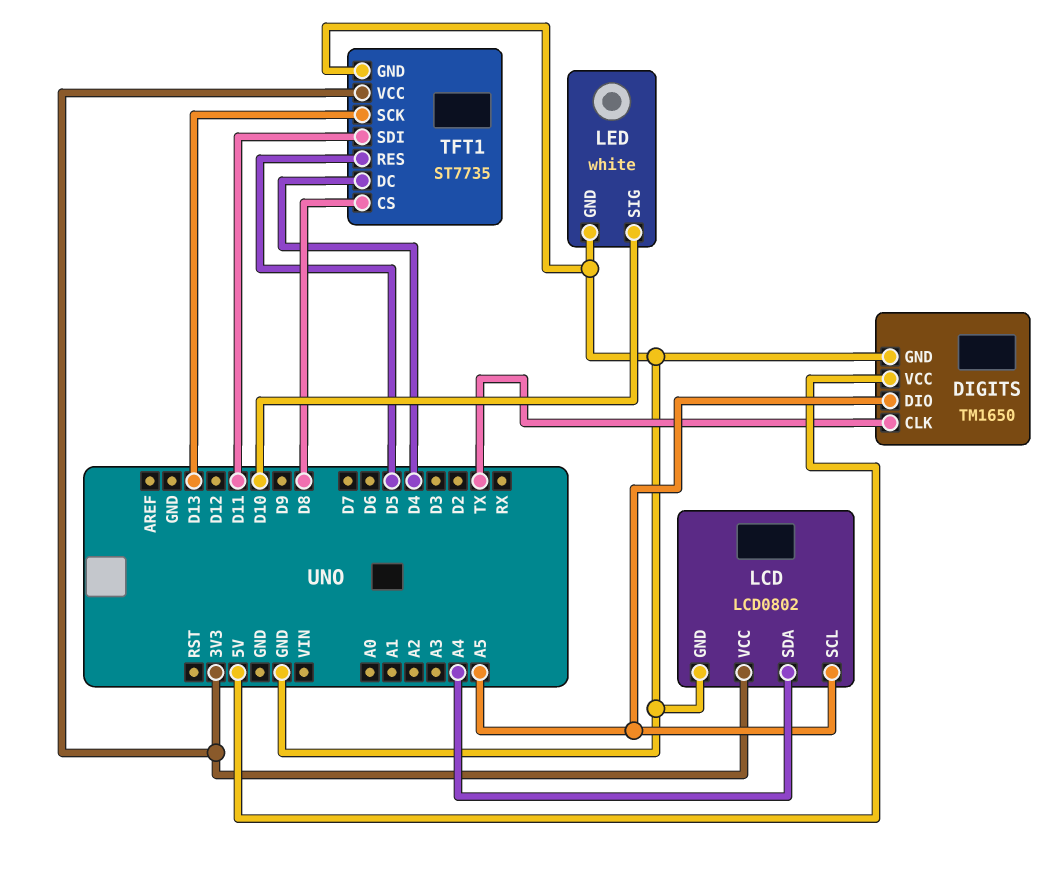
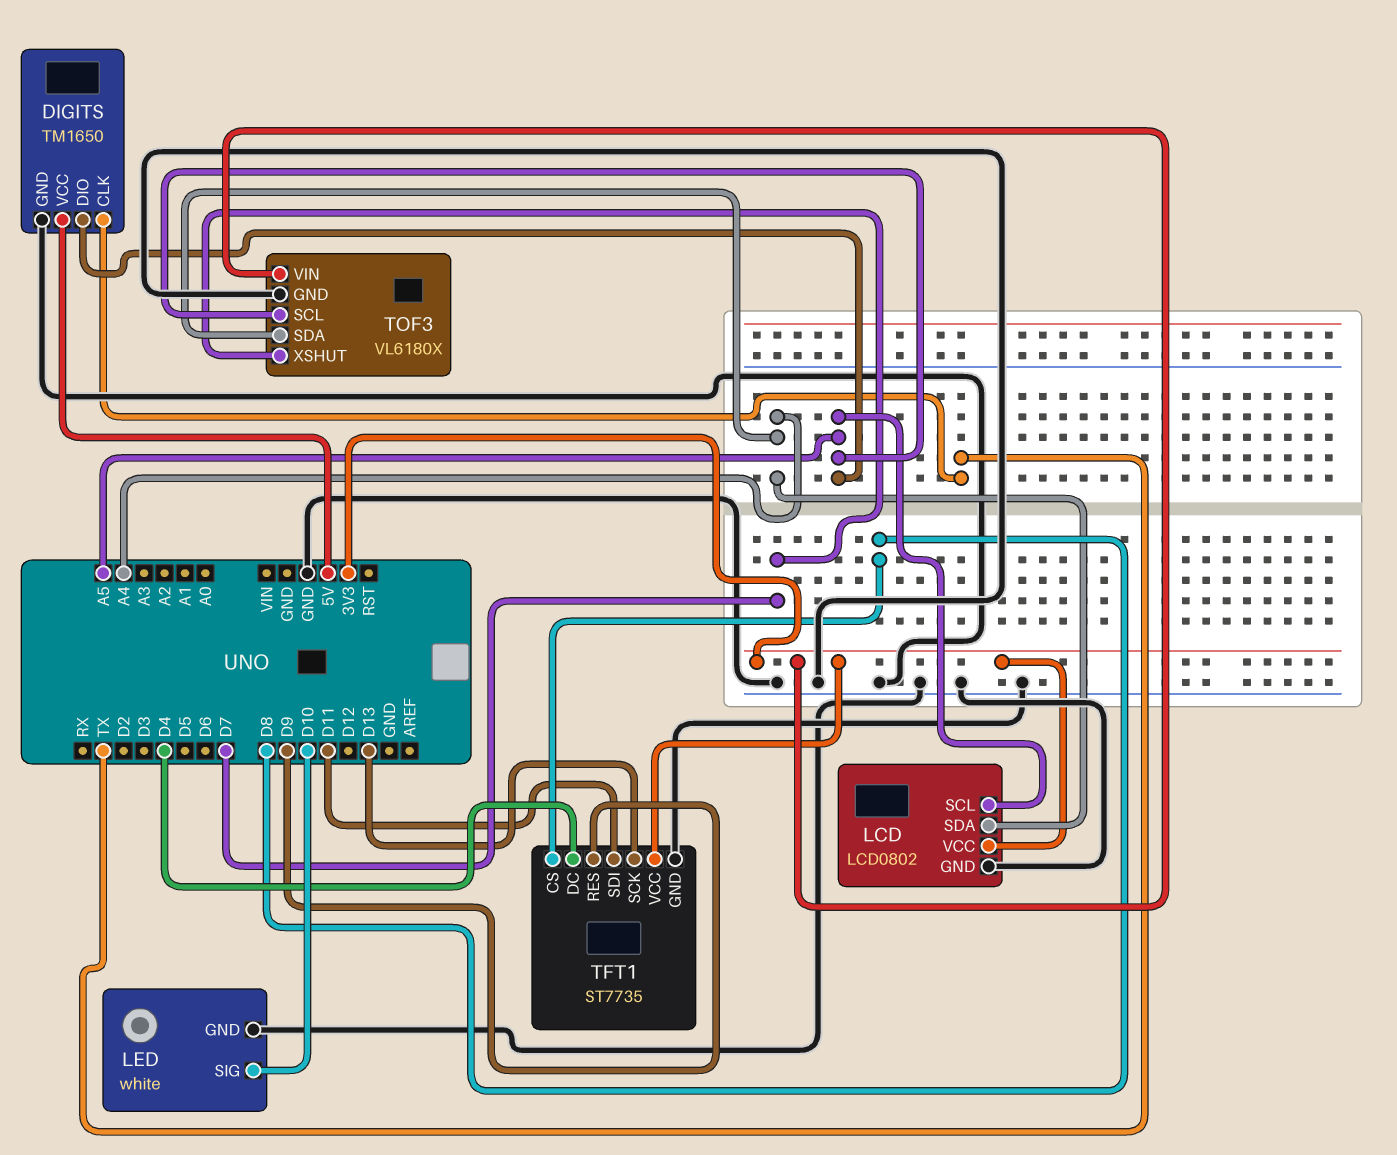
TFT1 pin RES: D5 -> D9
TOF3: none -> VL6180X
TOF3 pin GND: none -> GND
TOF3 pin SCL: none -> A5
TOF3 pin SDA: none -> A4
TOF3 pin VIN: none -> 3V3
TOF3 pin XSHUT: none -> D7

